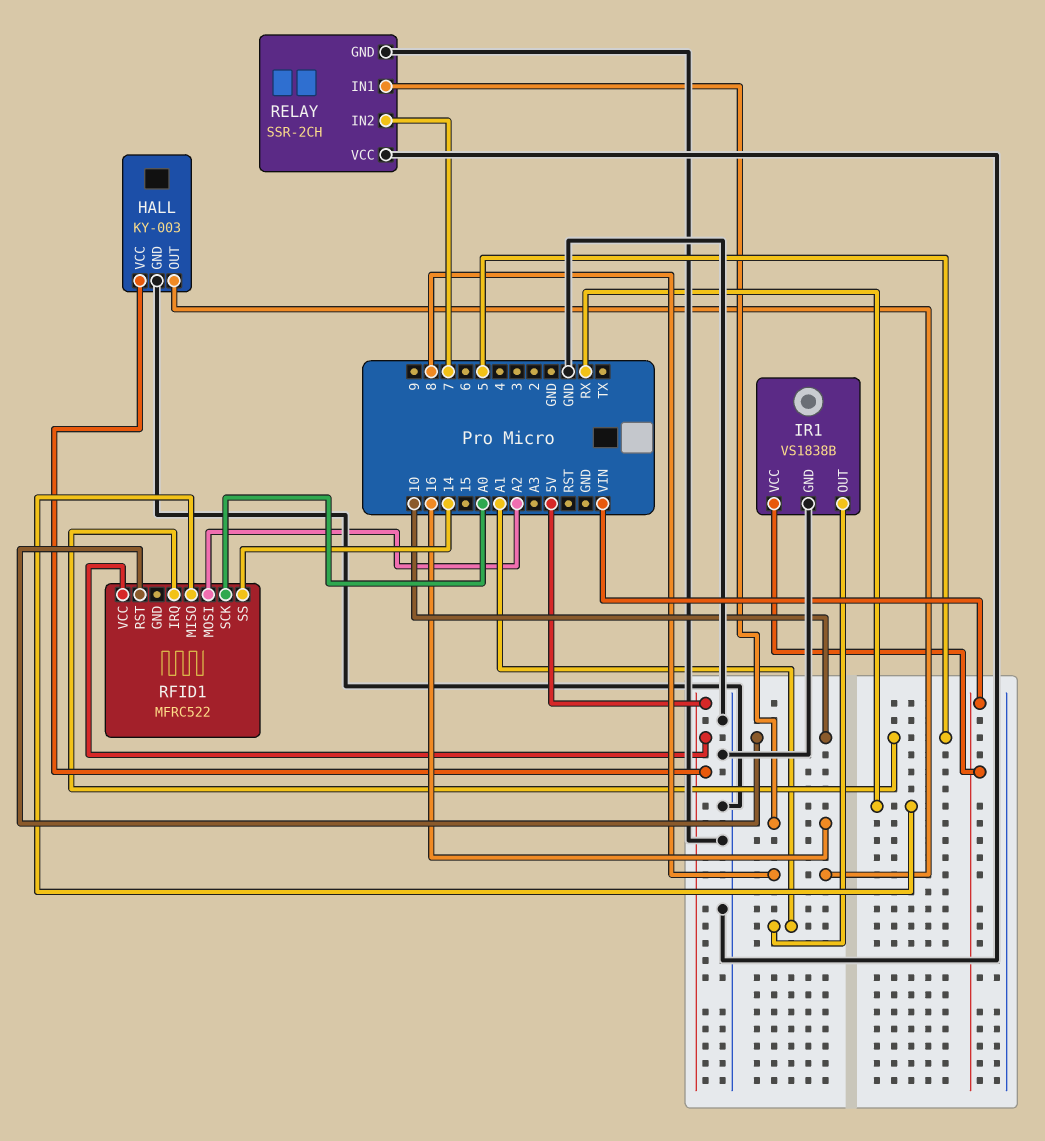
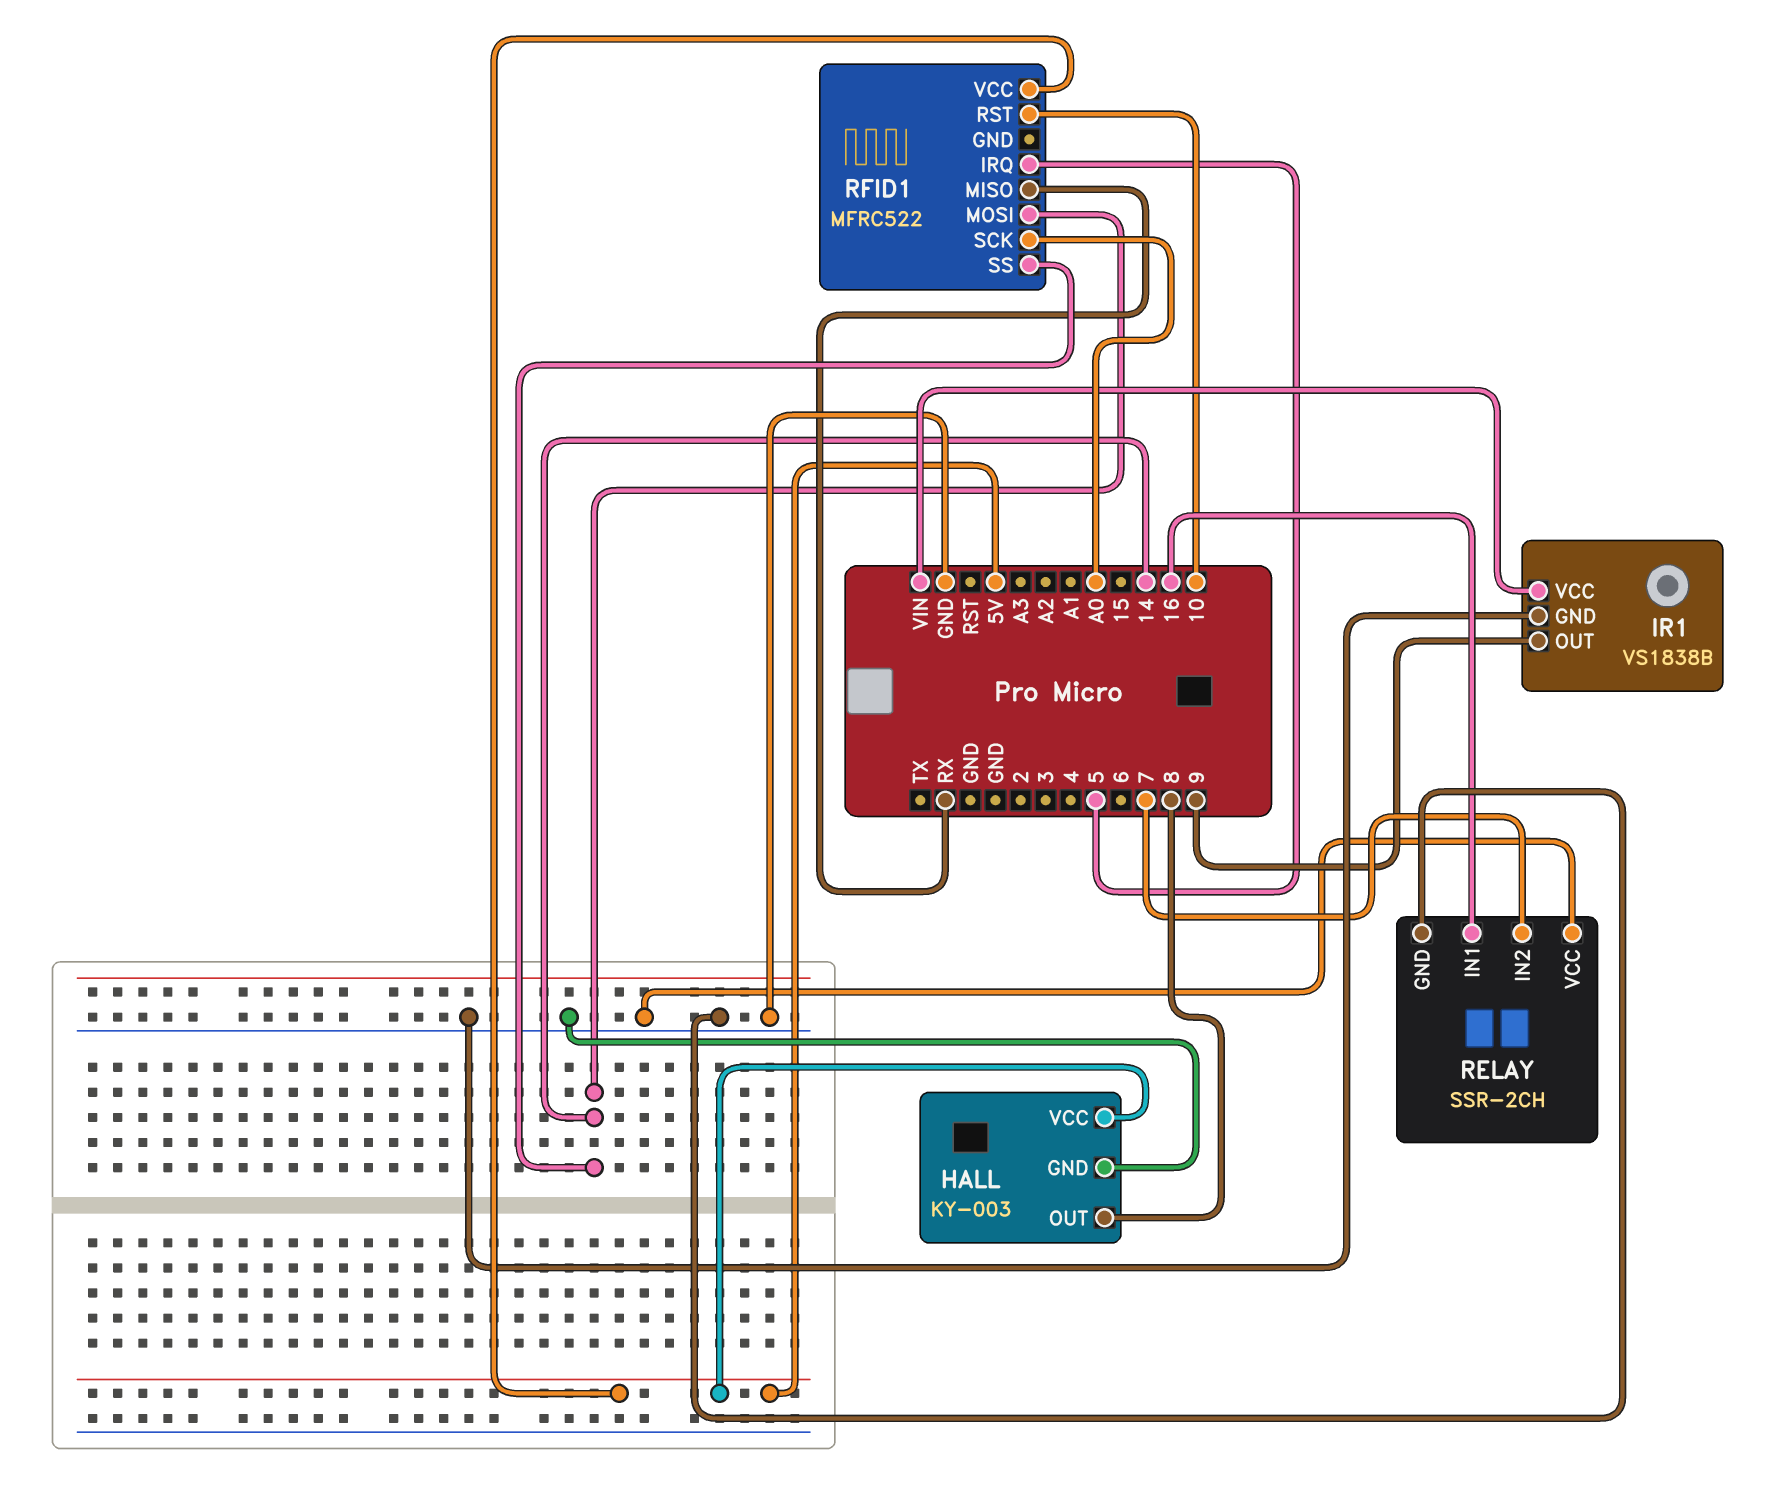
IR1 pin OUT: A1 -> 9
RFID1 pin MOSI: A2 -> 14

